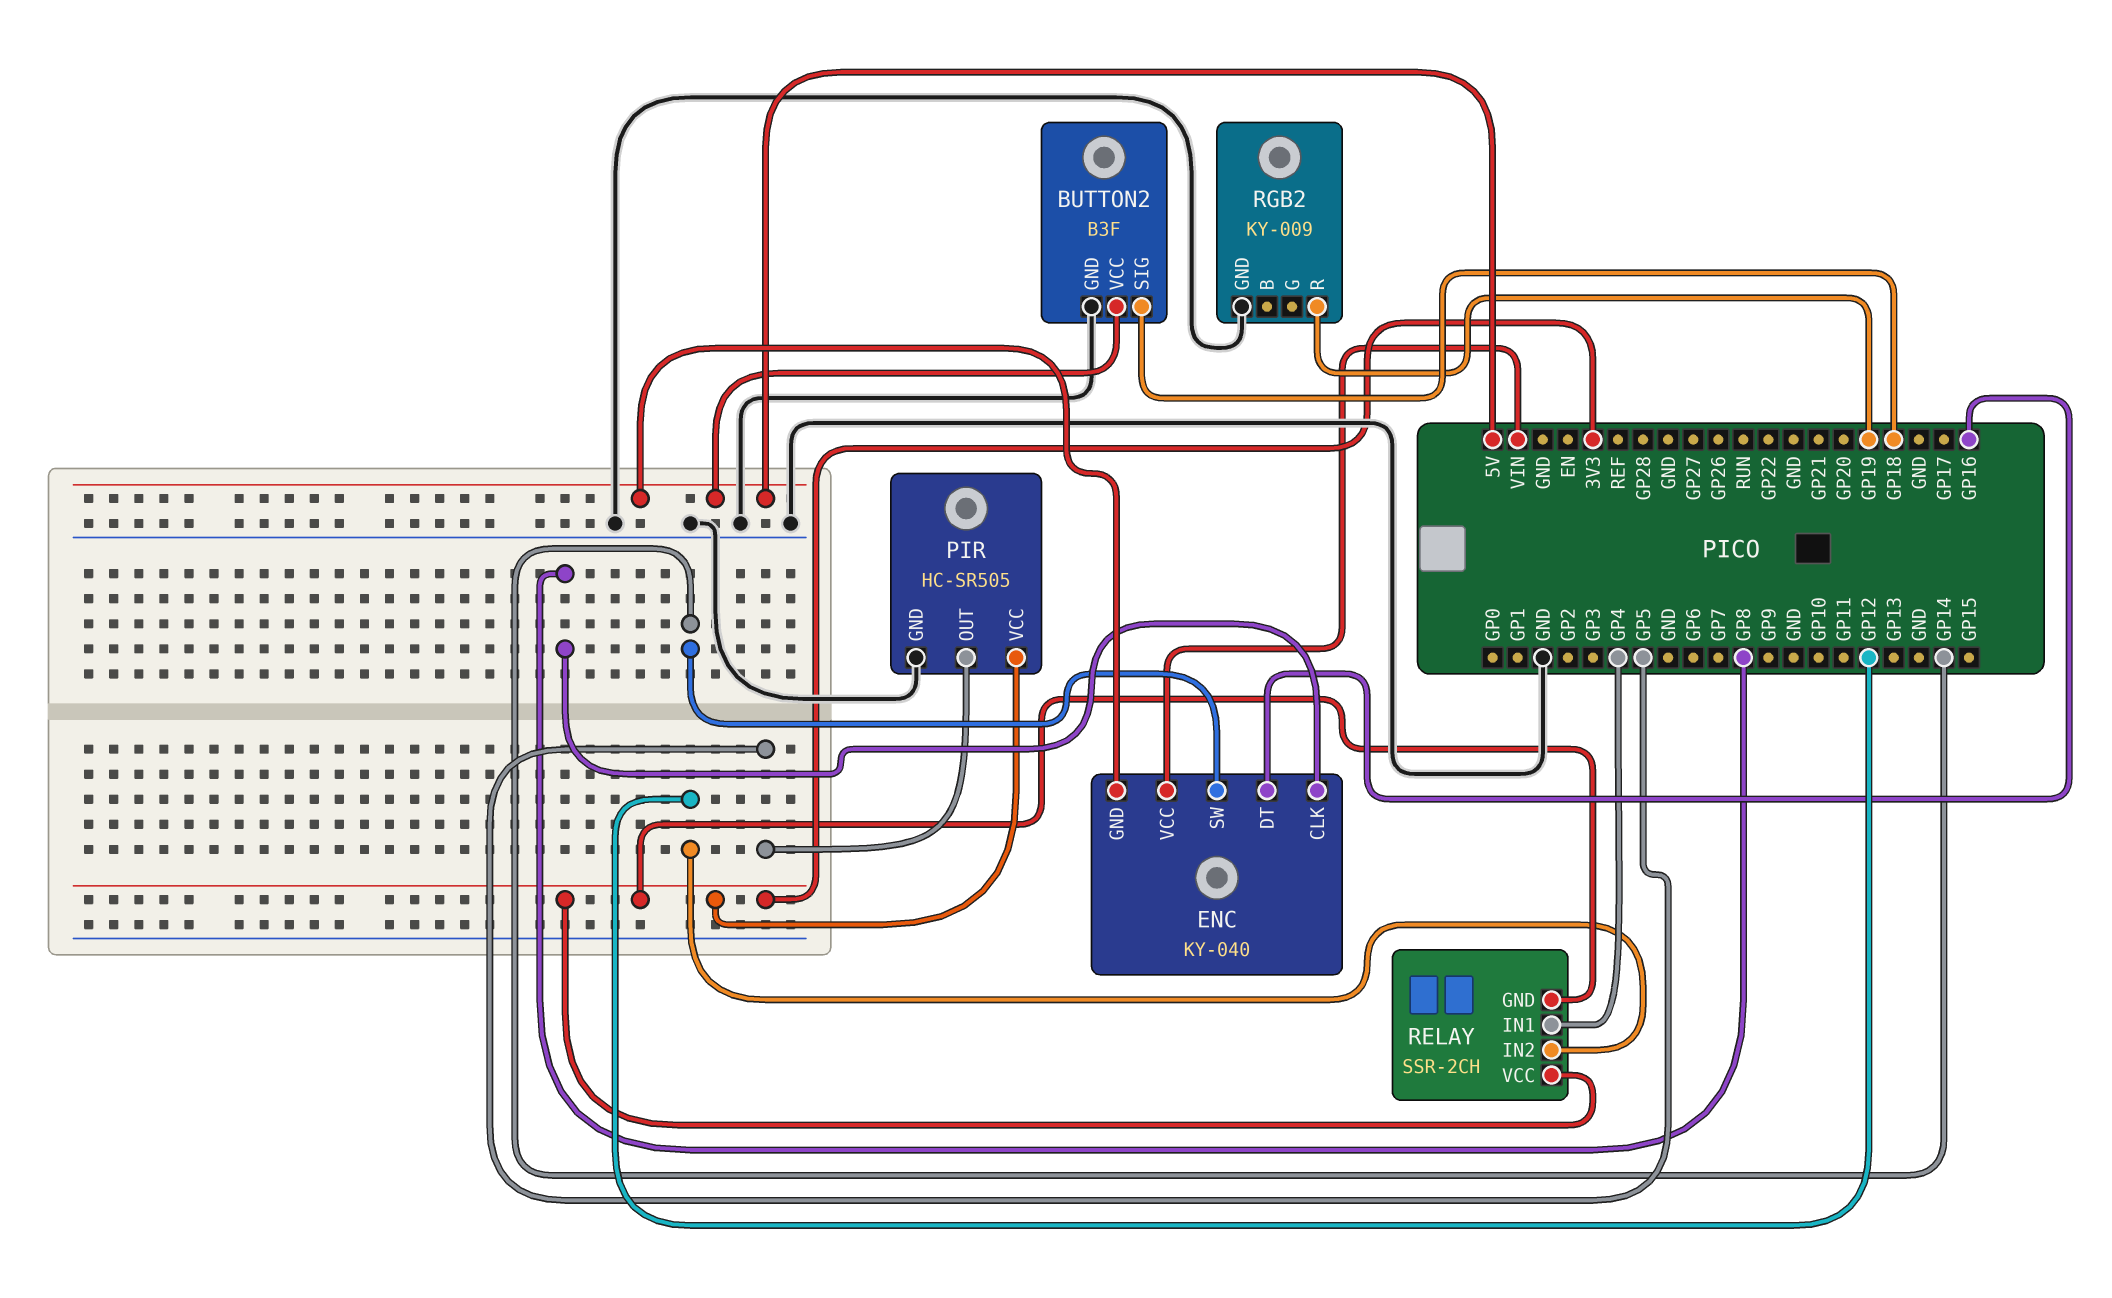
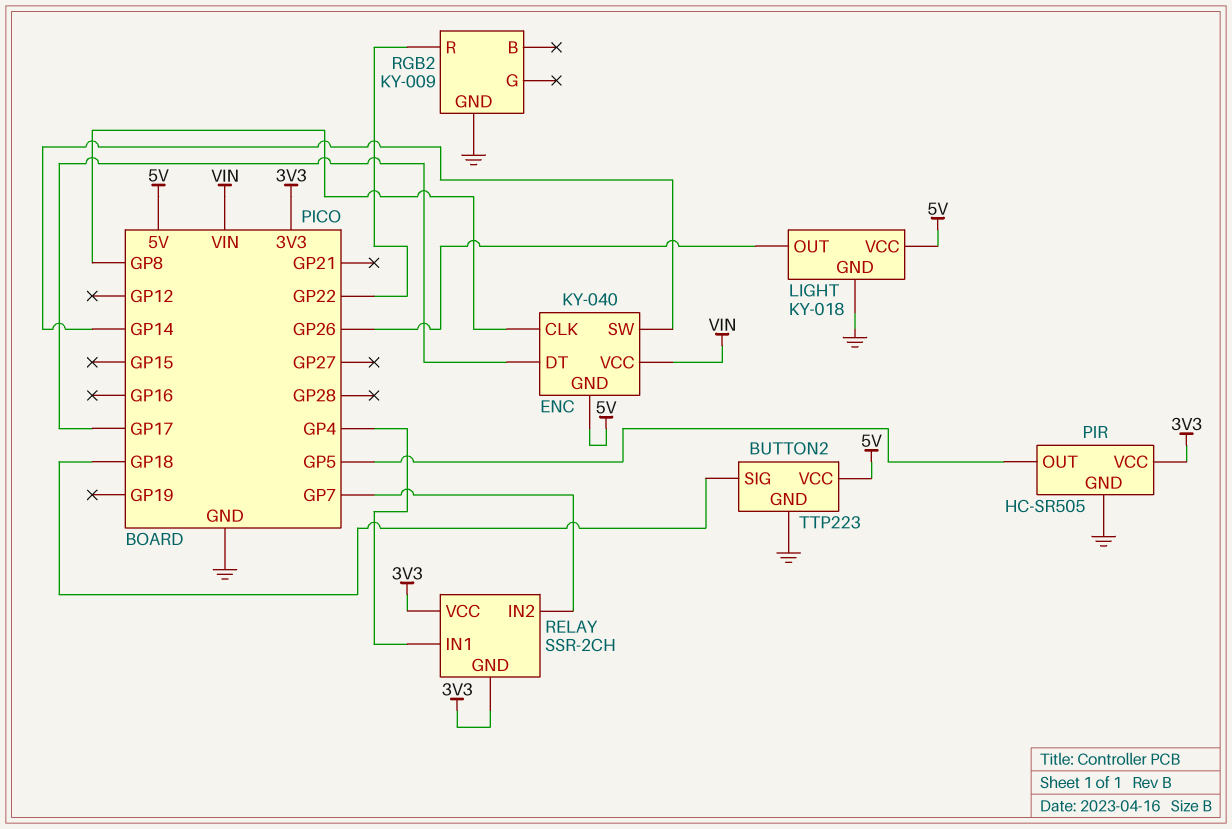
BUTTON2: B3F -> TTP223
ENC pin DT: GP16 -> GP17
LIGHT: none -> KY-018
LIGHT pin GND: none -> GND
LIGHT pin OUT: none -> GP26
LIGHT pin VCC: none -> 5V
RELAY pin IN2: GP12 -> GP7
RGB2 pin R: GP19 -> GP22

